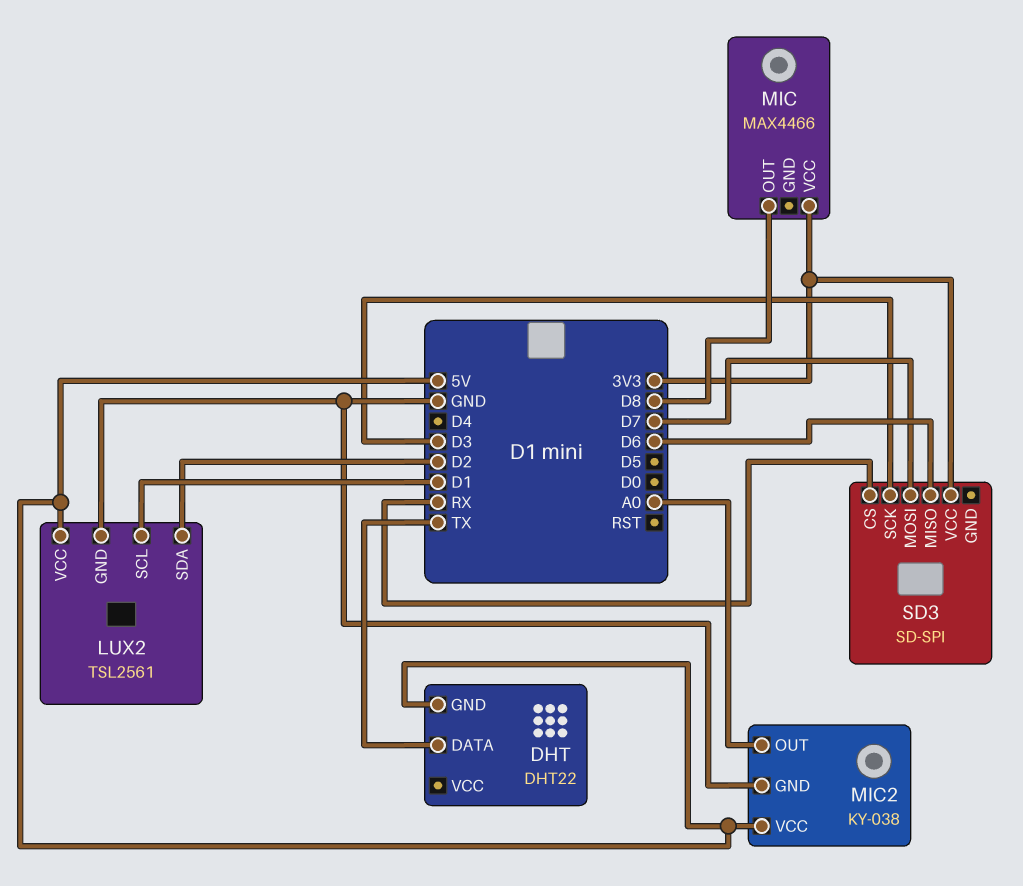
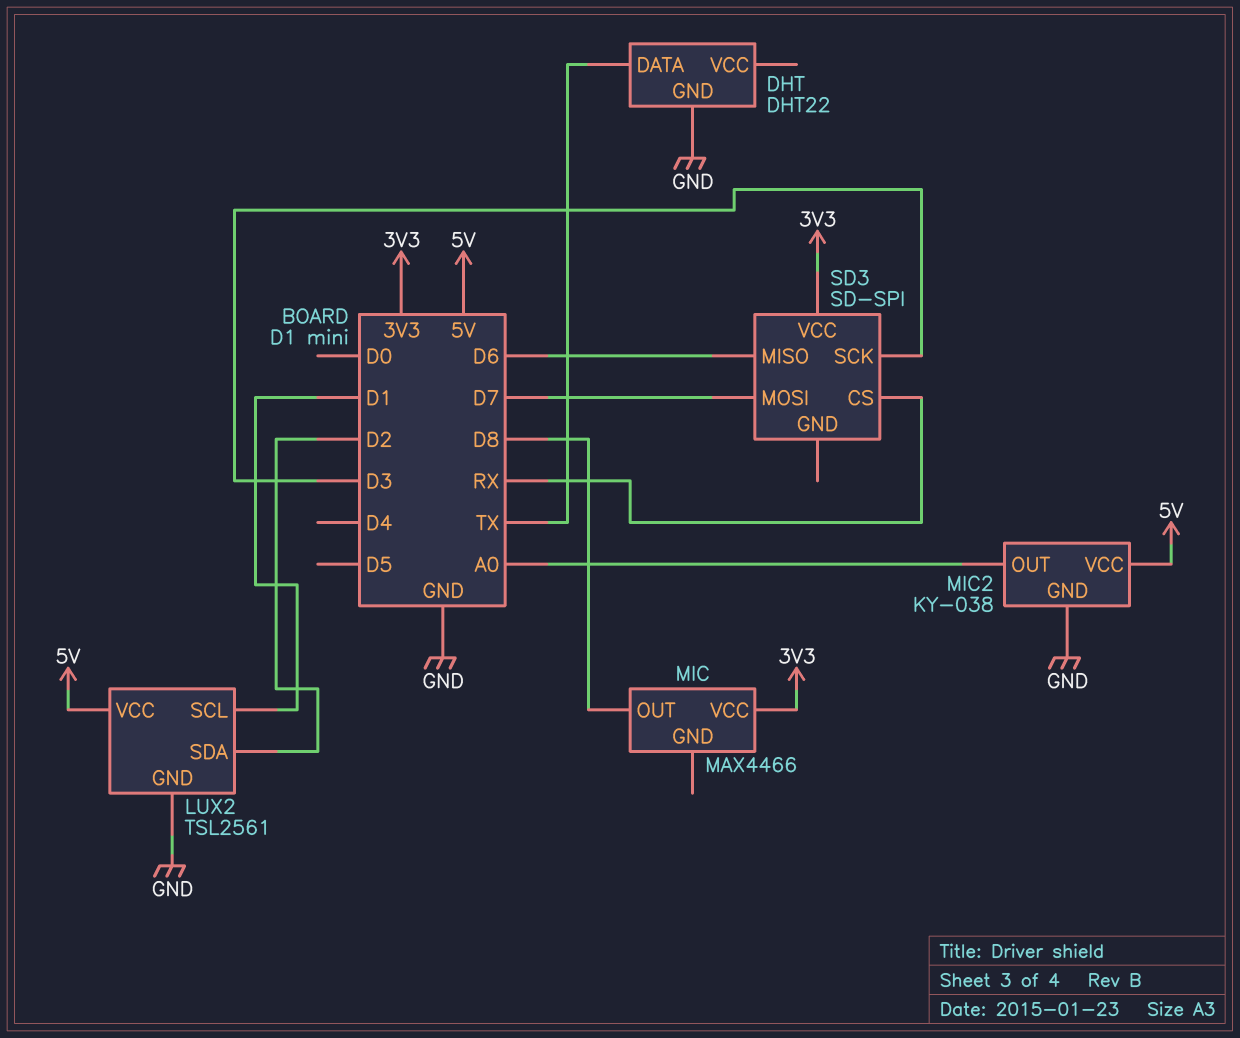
DHT pin GND: 5V -> GND

